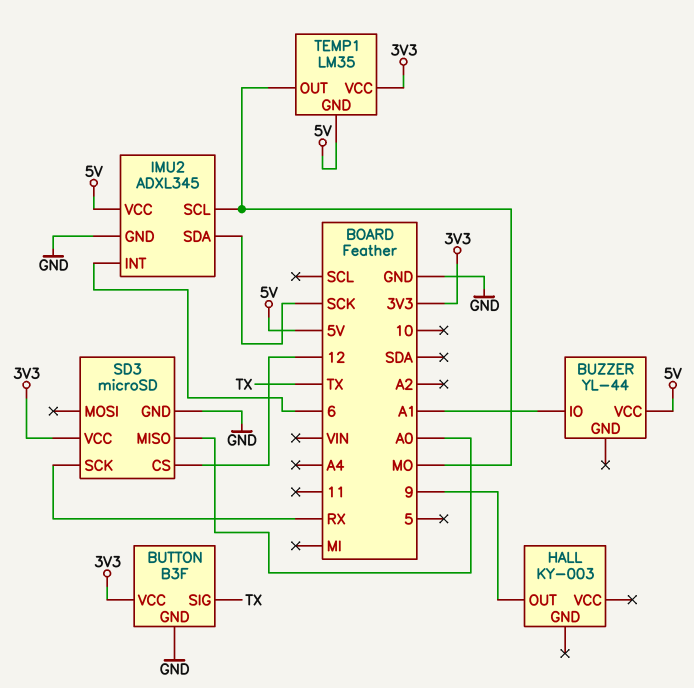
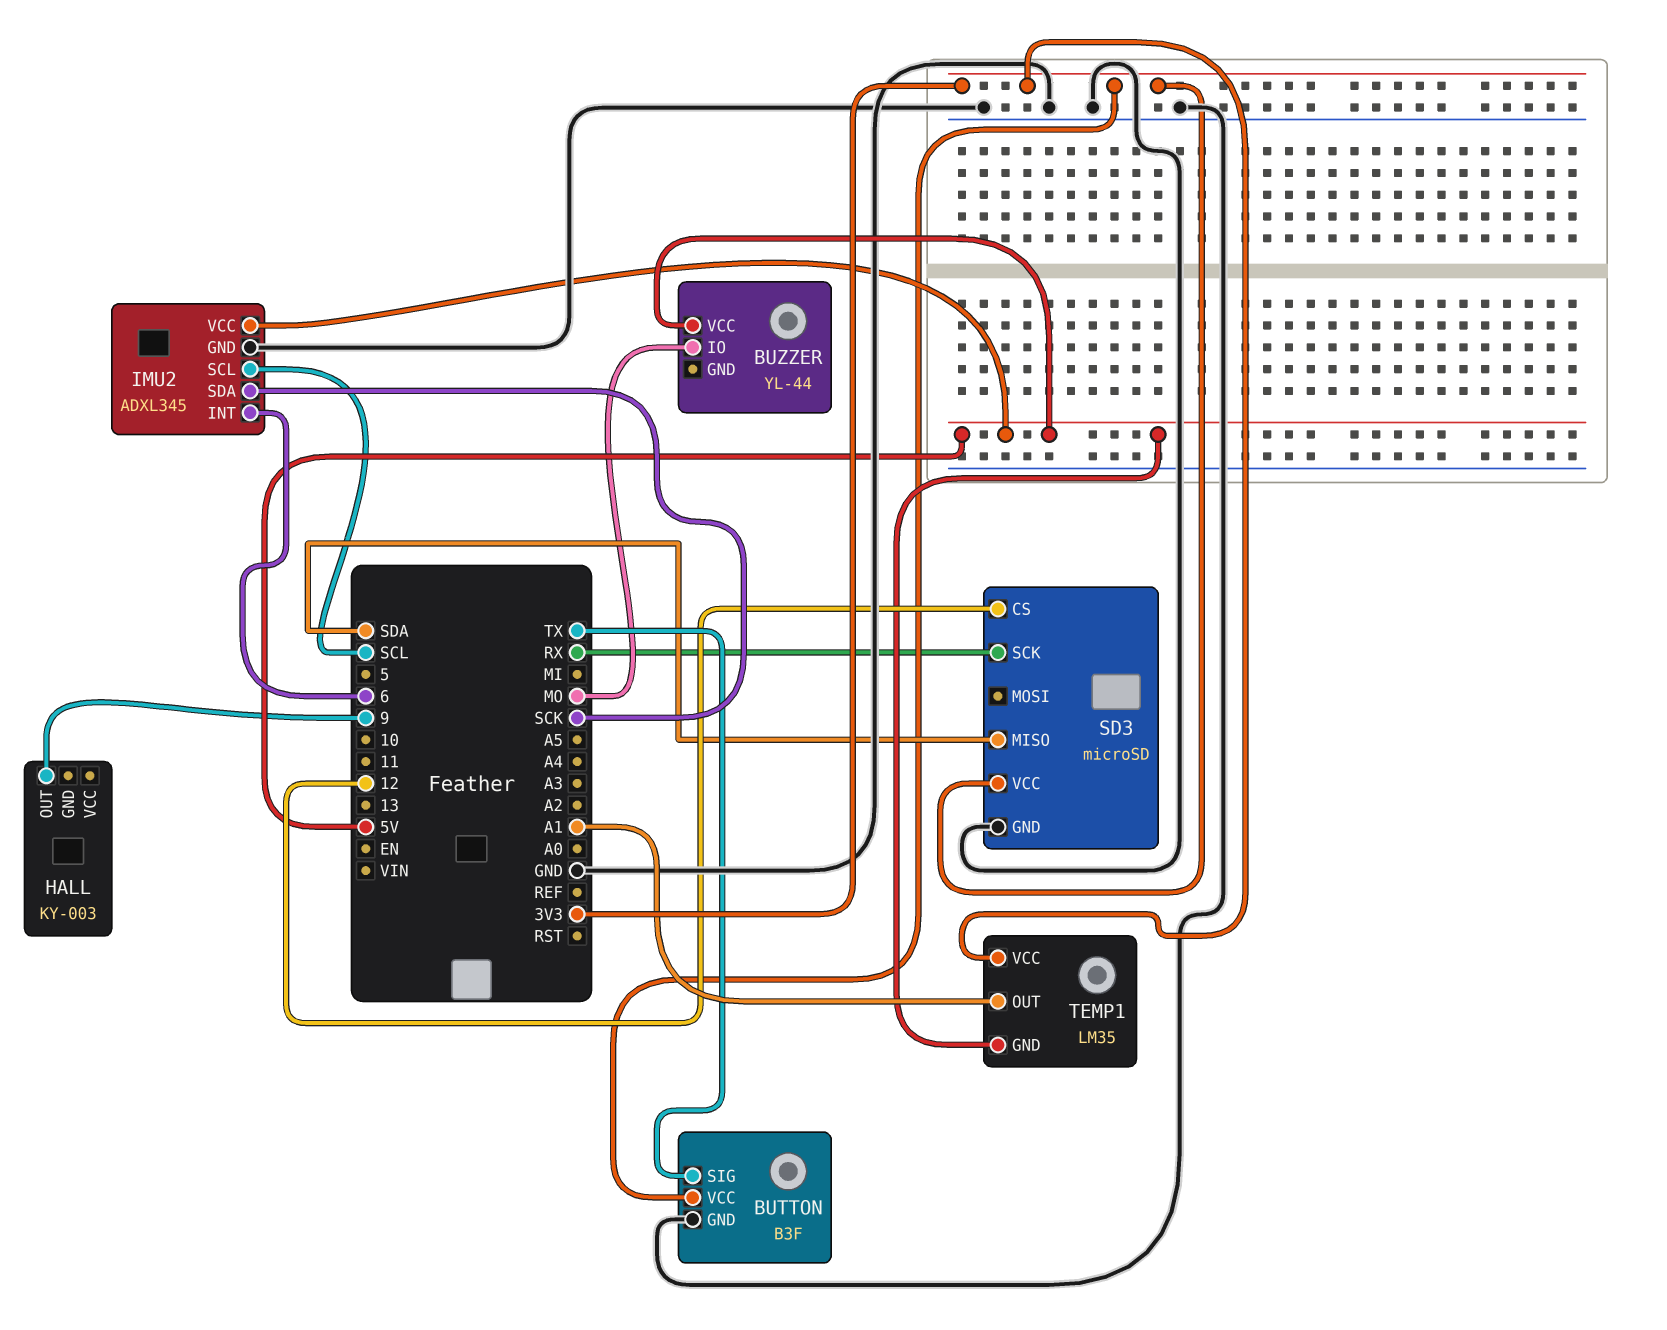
BUZZER pin IO: A1 -> MO
IMU2 pin SCL: MO -> SCL
SD3 pin MISO: A0 -> SDA
TEMP1 pin OUT: MO -> A1

